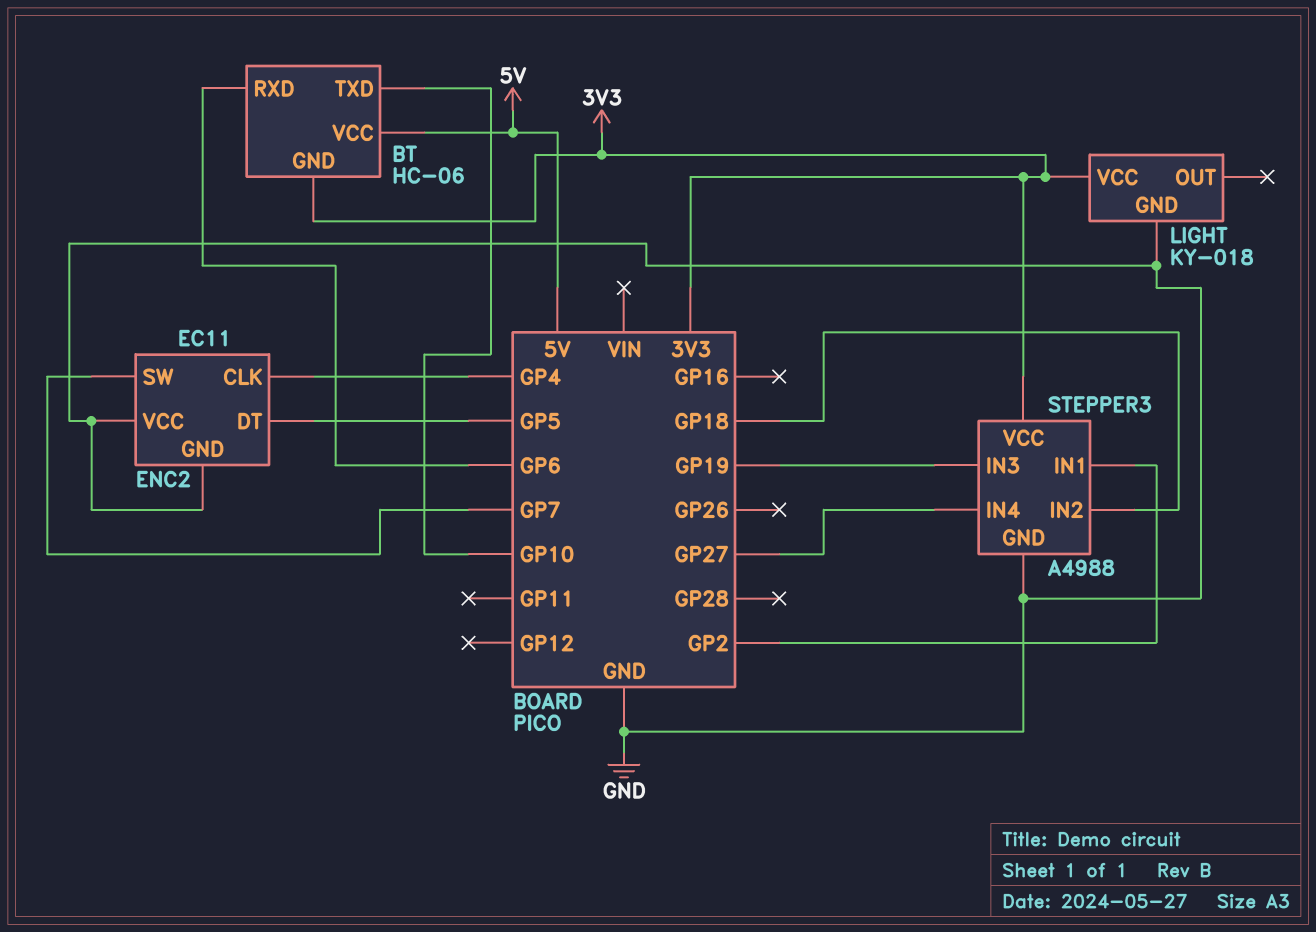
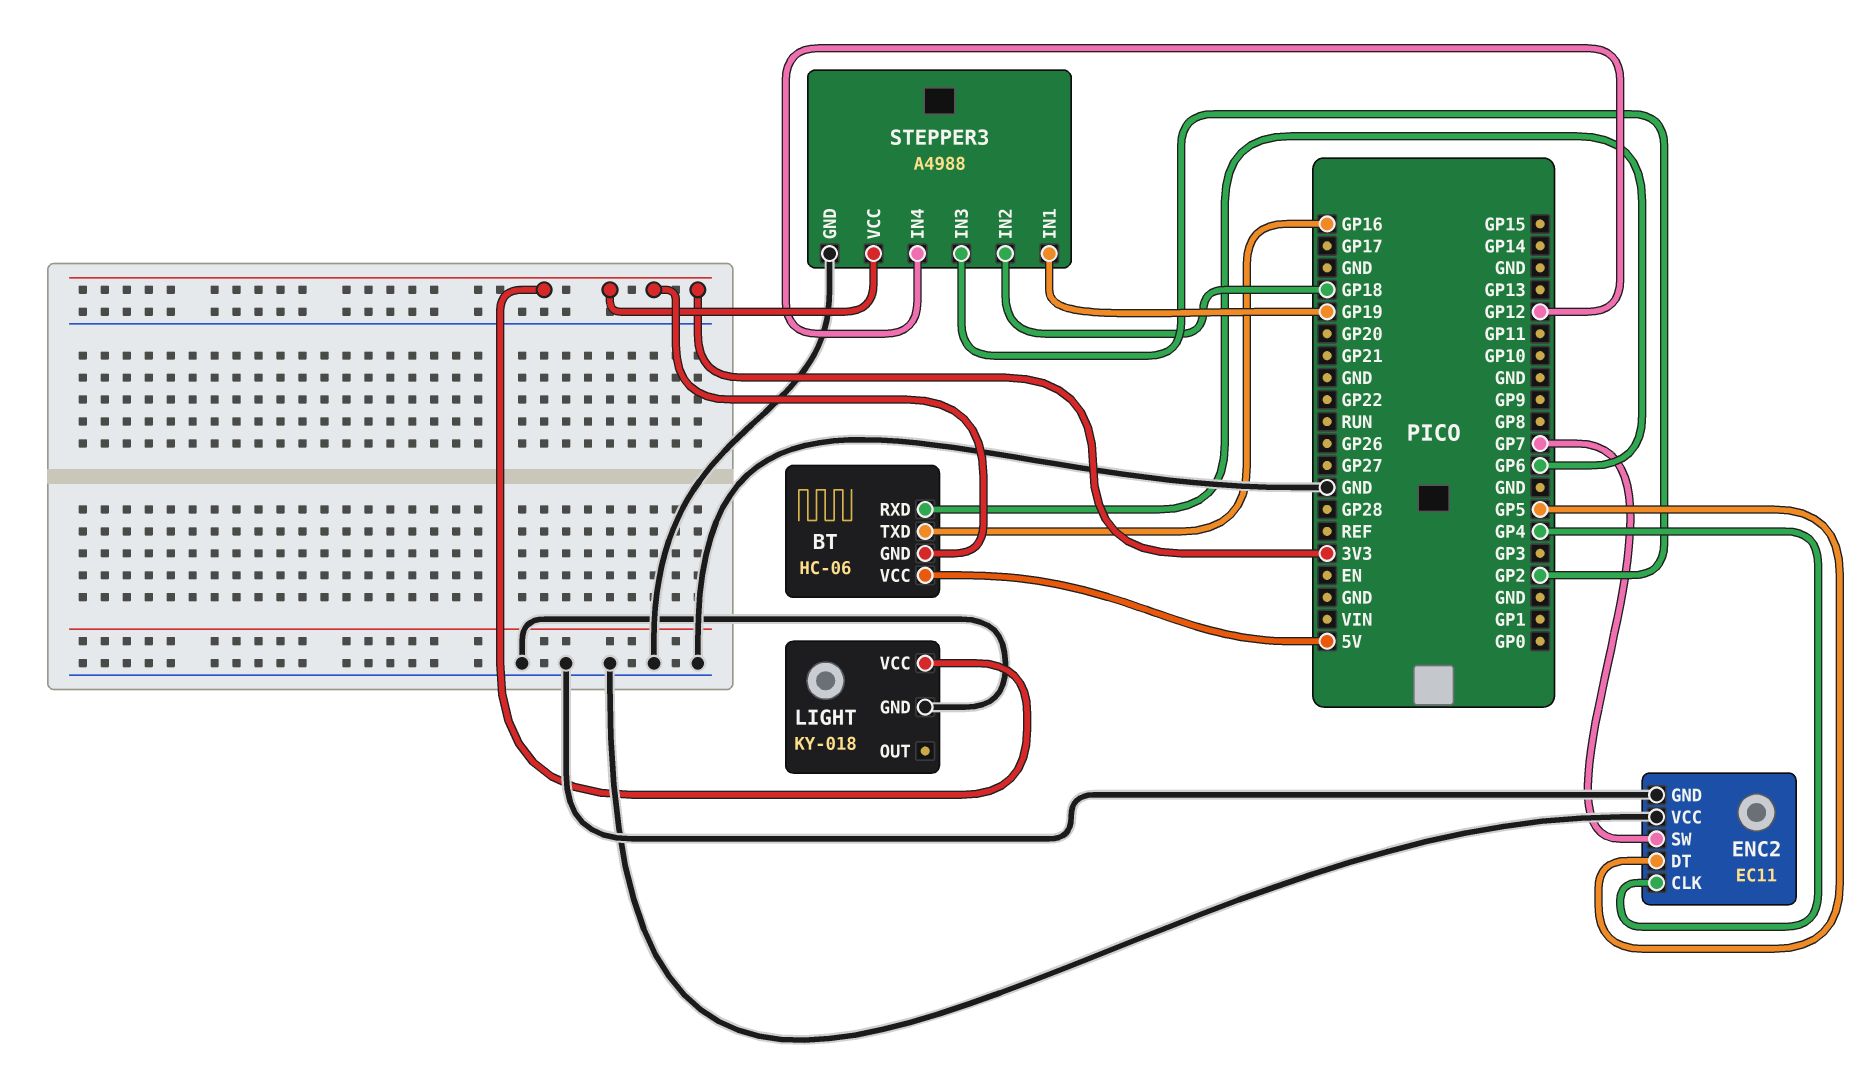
BT pin TXD: GP10 -> GP16
STEPPER3 pin IN1: GP2 -> GP19
STEPPER3 pin IN3: GP19 -> GP2
STEPPER3 pin IN4: GP27 -> GP12

